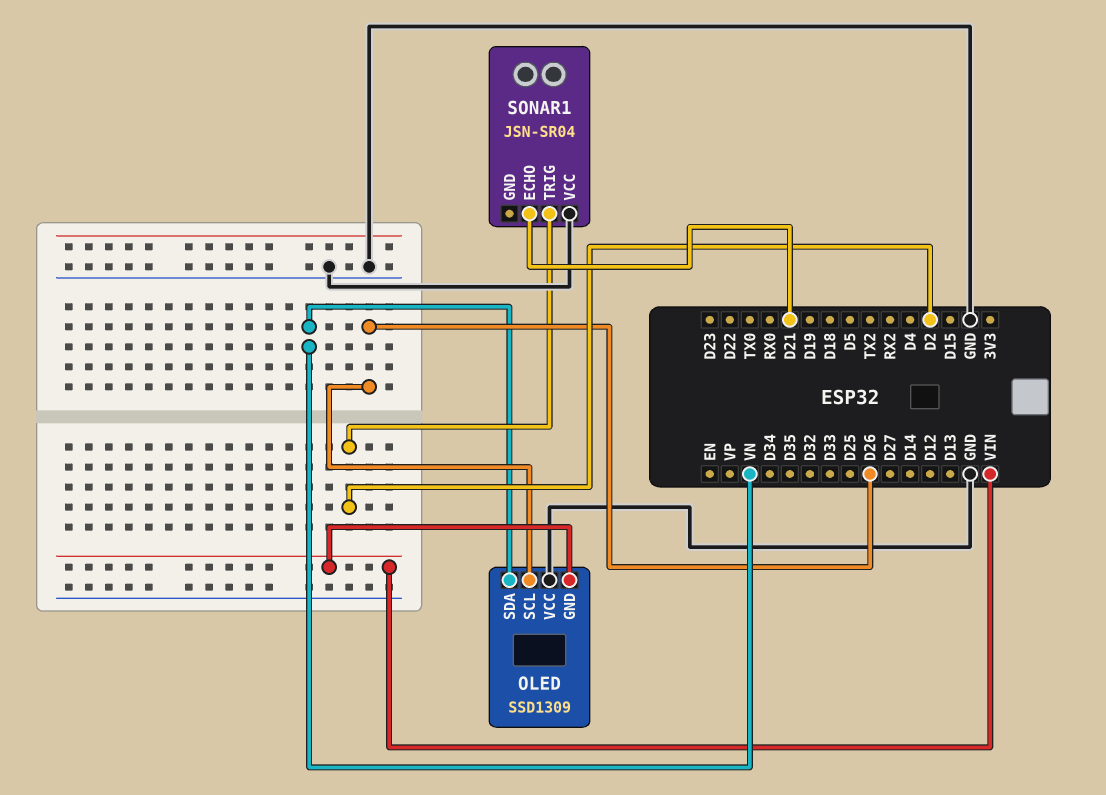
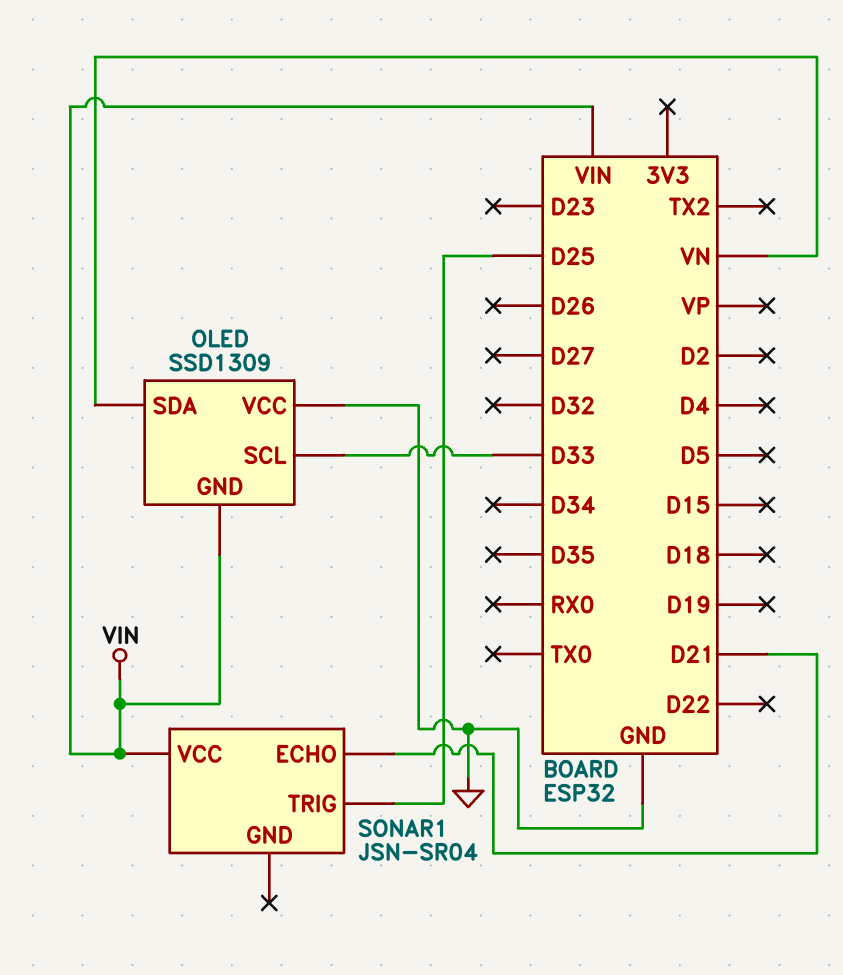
OLED pin SCL: D26 -> D33
SONAR1 pin TRIG: D2 -> D25
SONAR1 pin VCC: GND -> VIN

